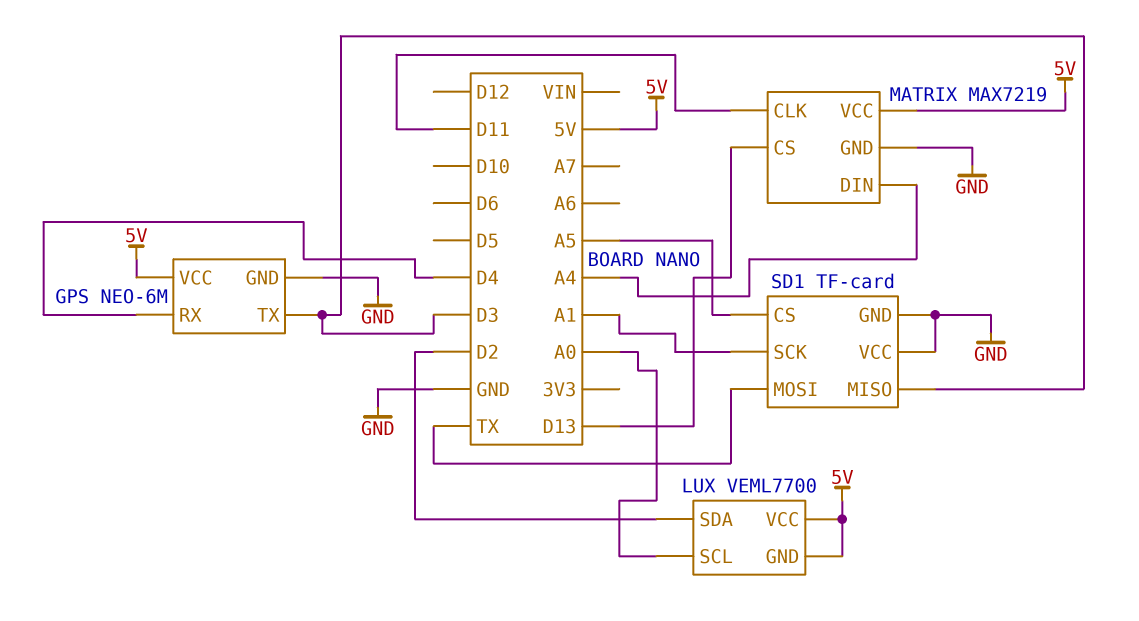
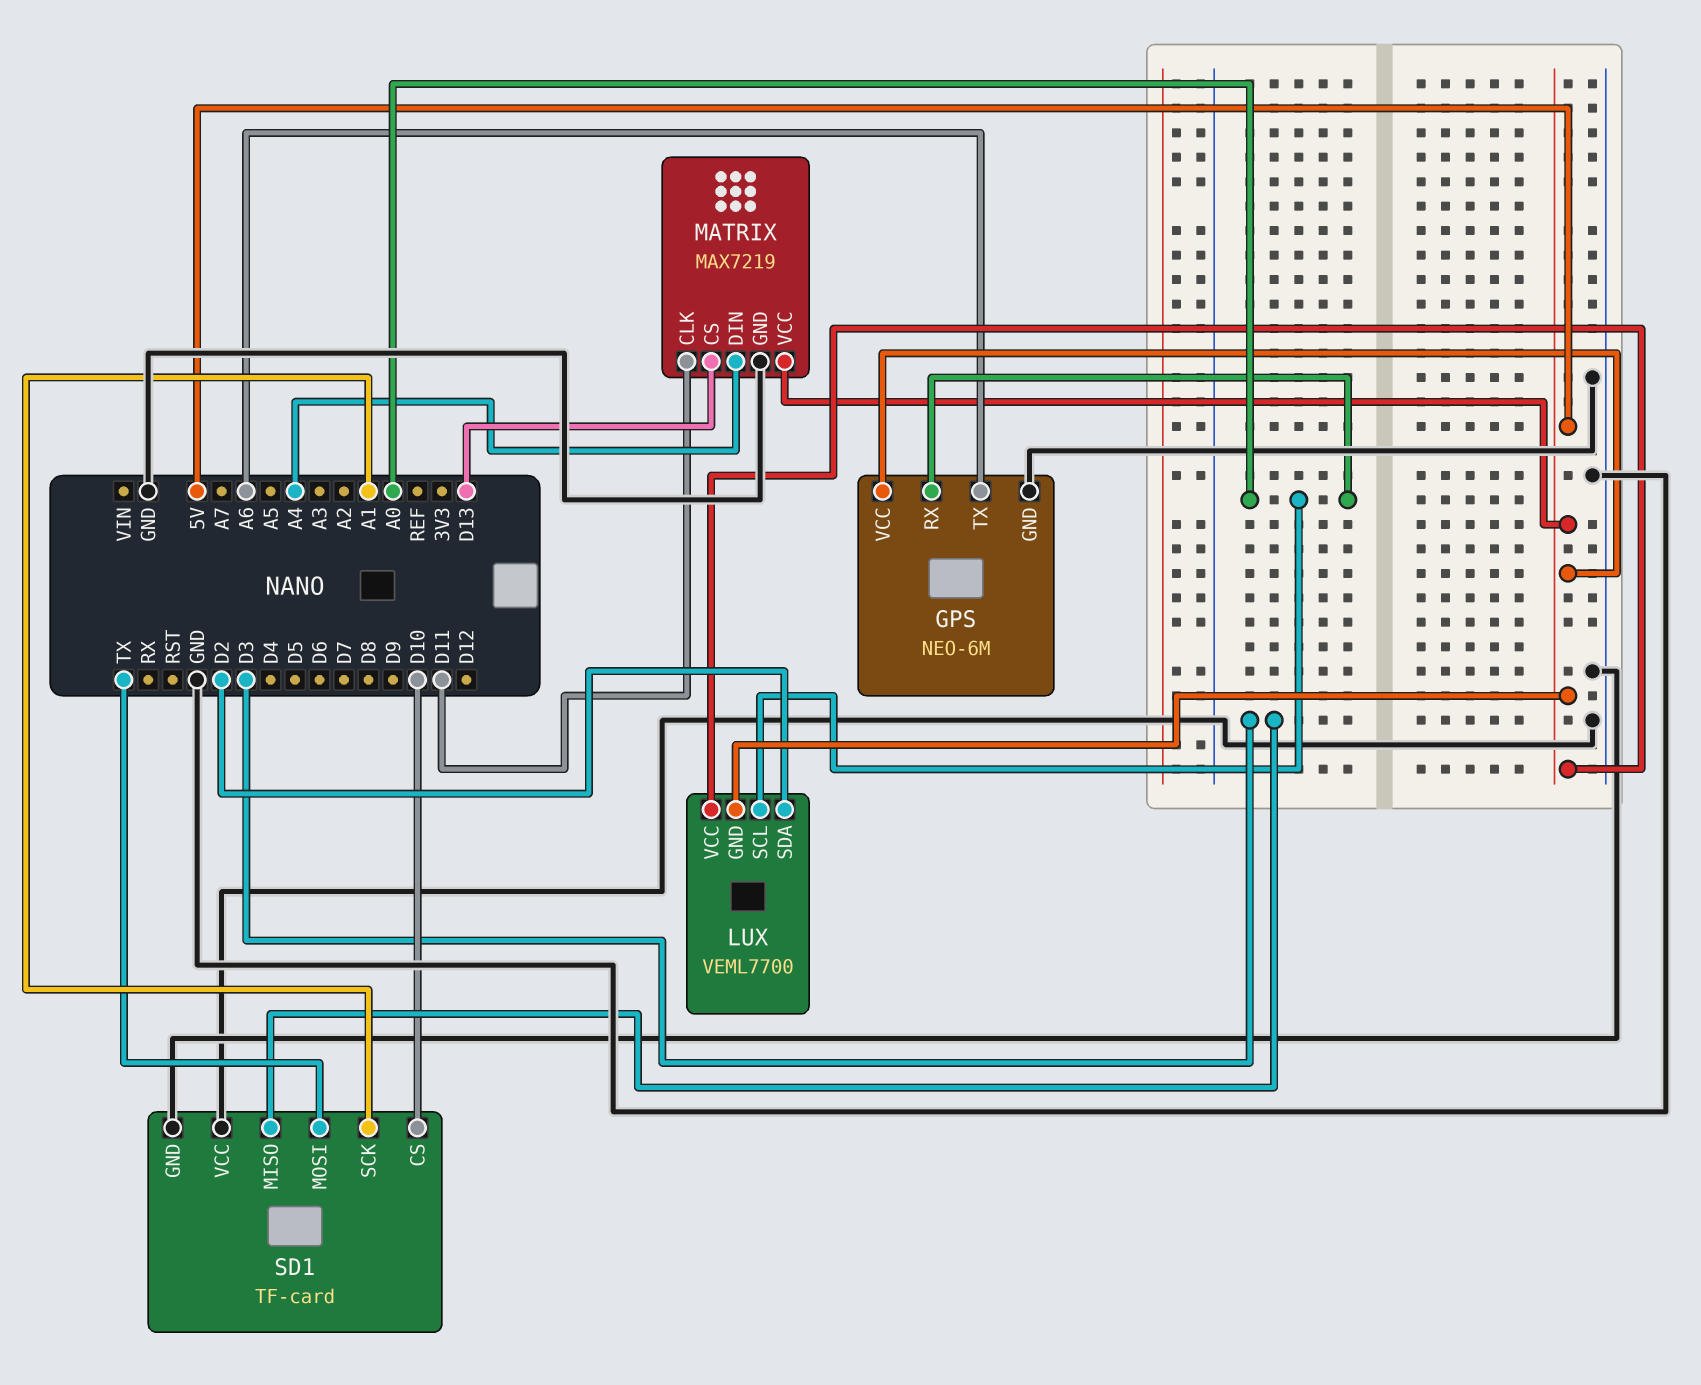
GPS pin RX: D4 -> A0
GPS pin TX: D3 -> A6
SD1 pin CS: A5 -> D10

